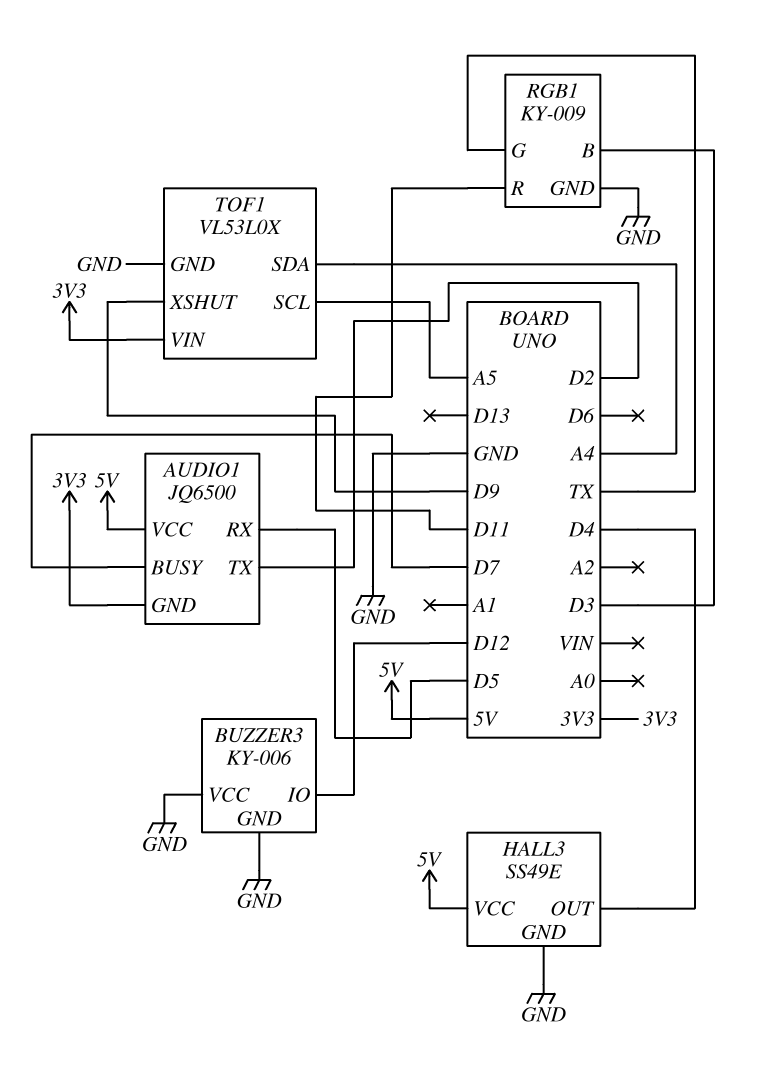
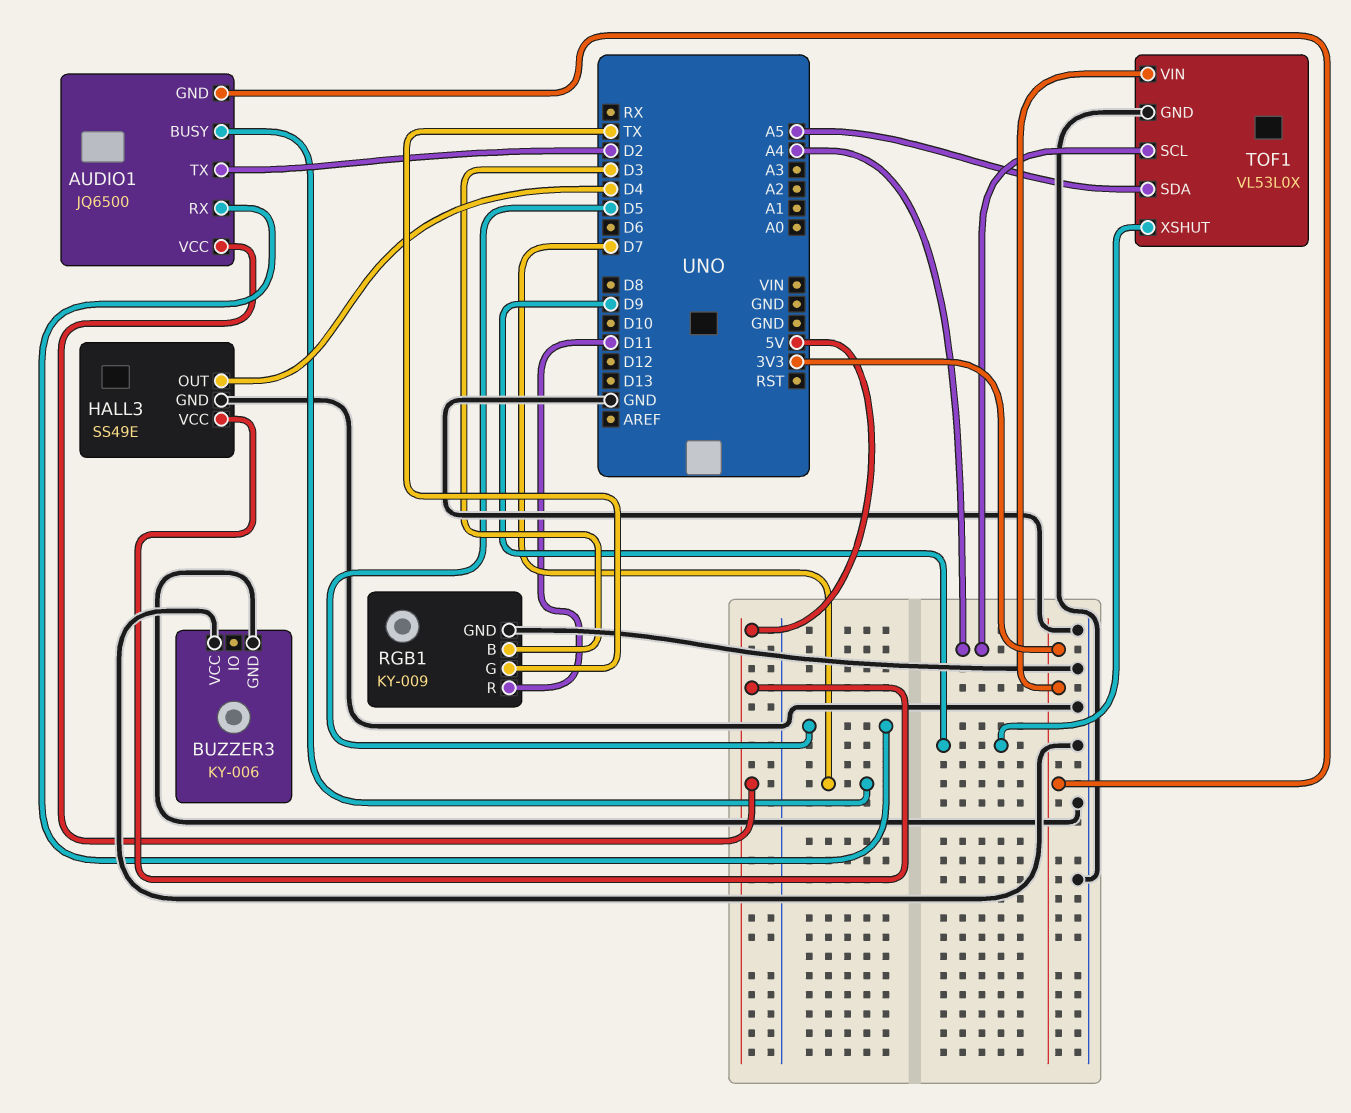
BUZZER3 pin IO: D12 -> none
TOF1 pin SCL: A5 -> A4
TOF1 pin SDA: A4 -> A5

